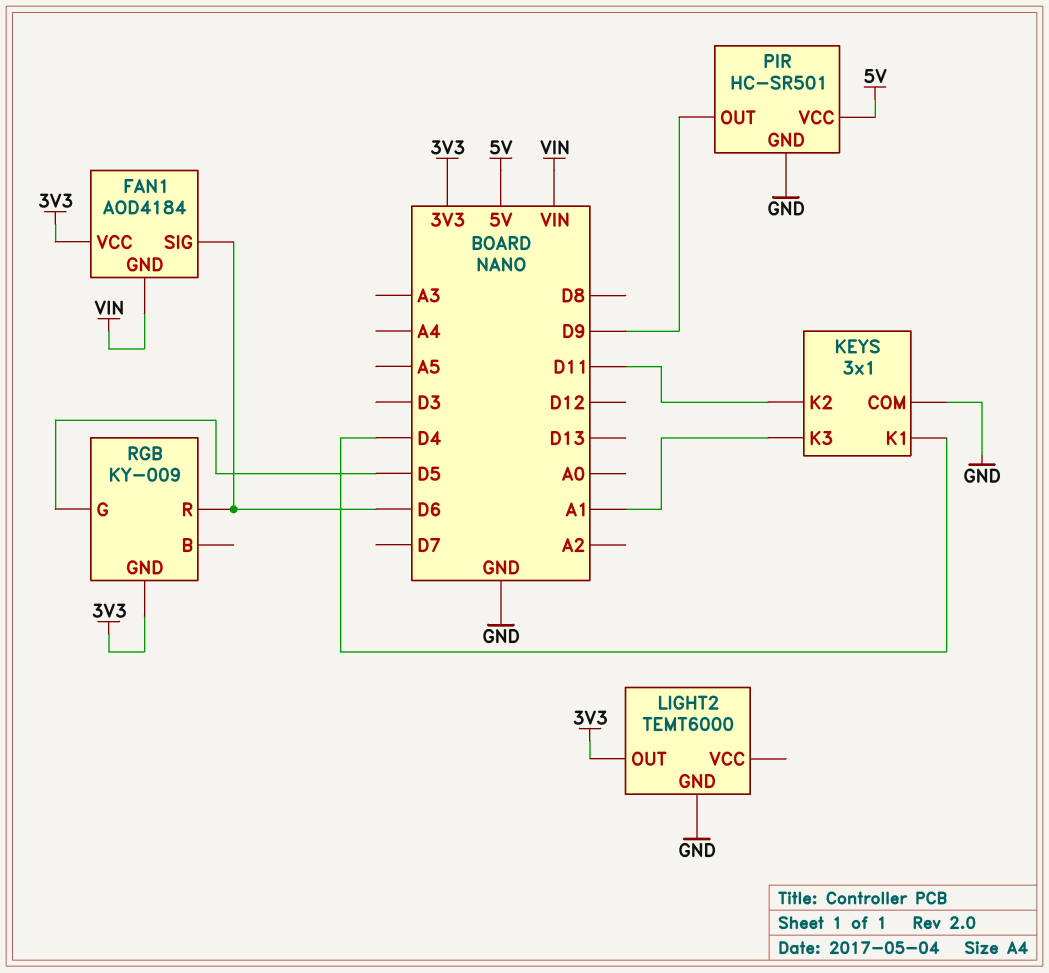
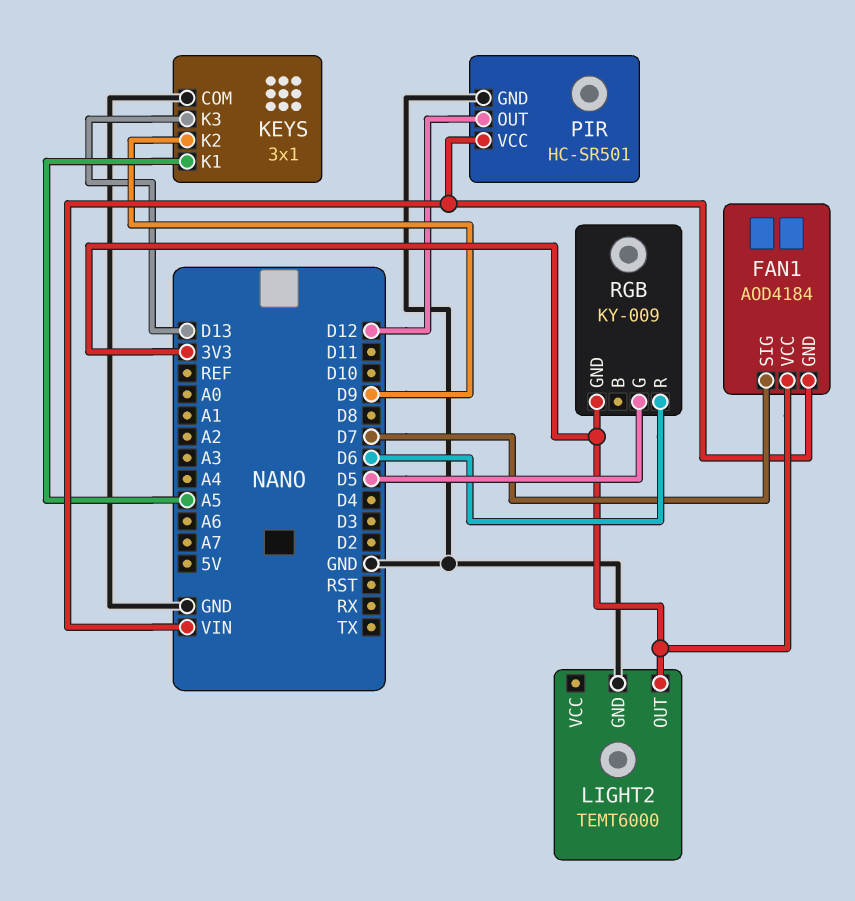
FAN1 pin SIG: D6 -> D7
KEYS pin K1: D4 -> A5
KEYS pin K2: D11 -> D9
KEYS pin K3: A1 -> D13
PIR pin OUT: D9 -> D12
PIR pin VCC: 5V -> VIN

